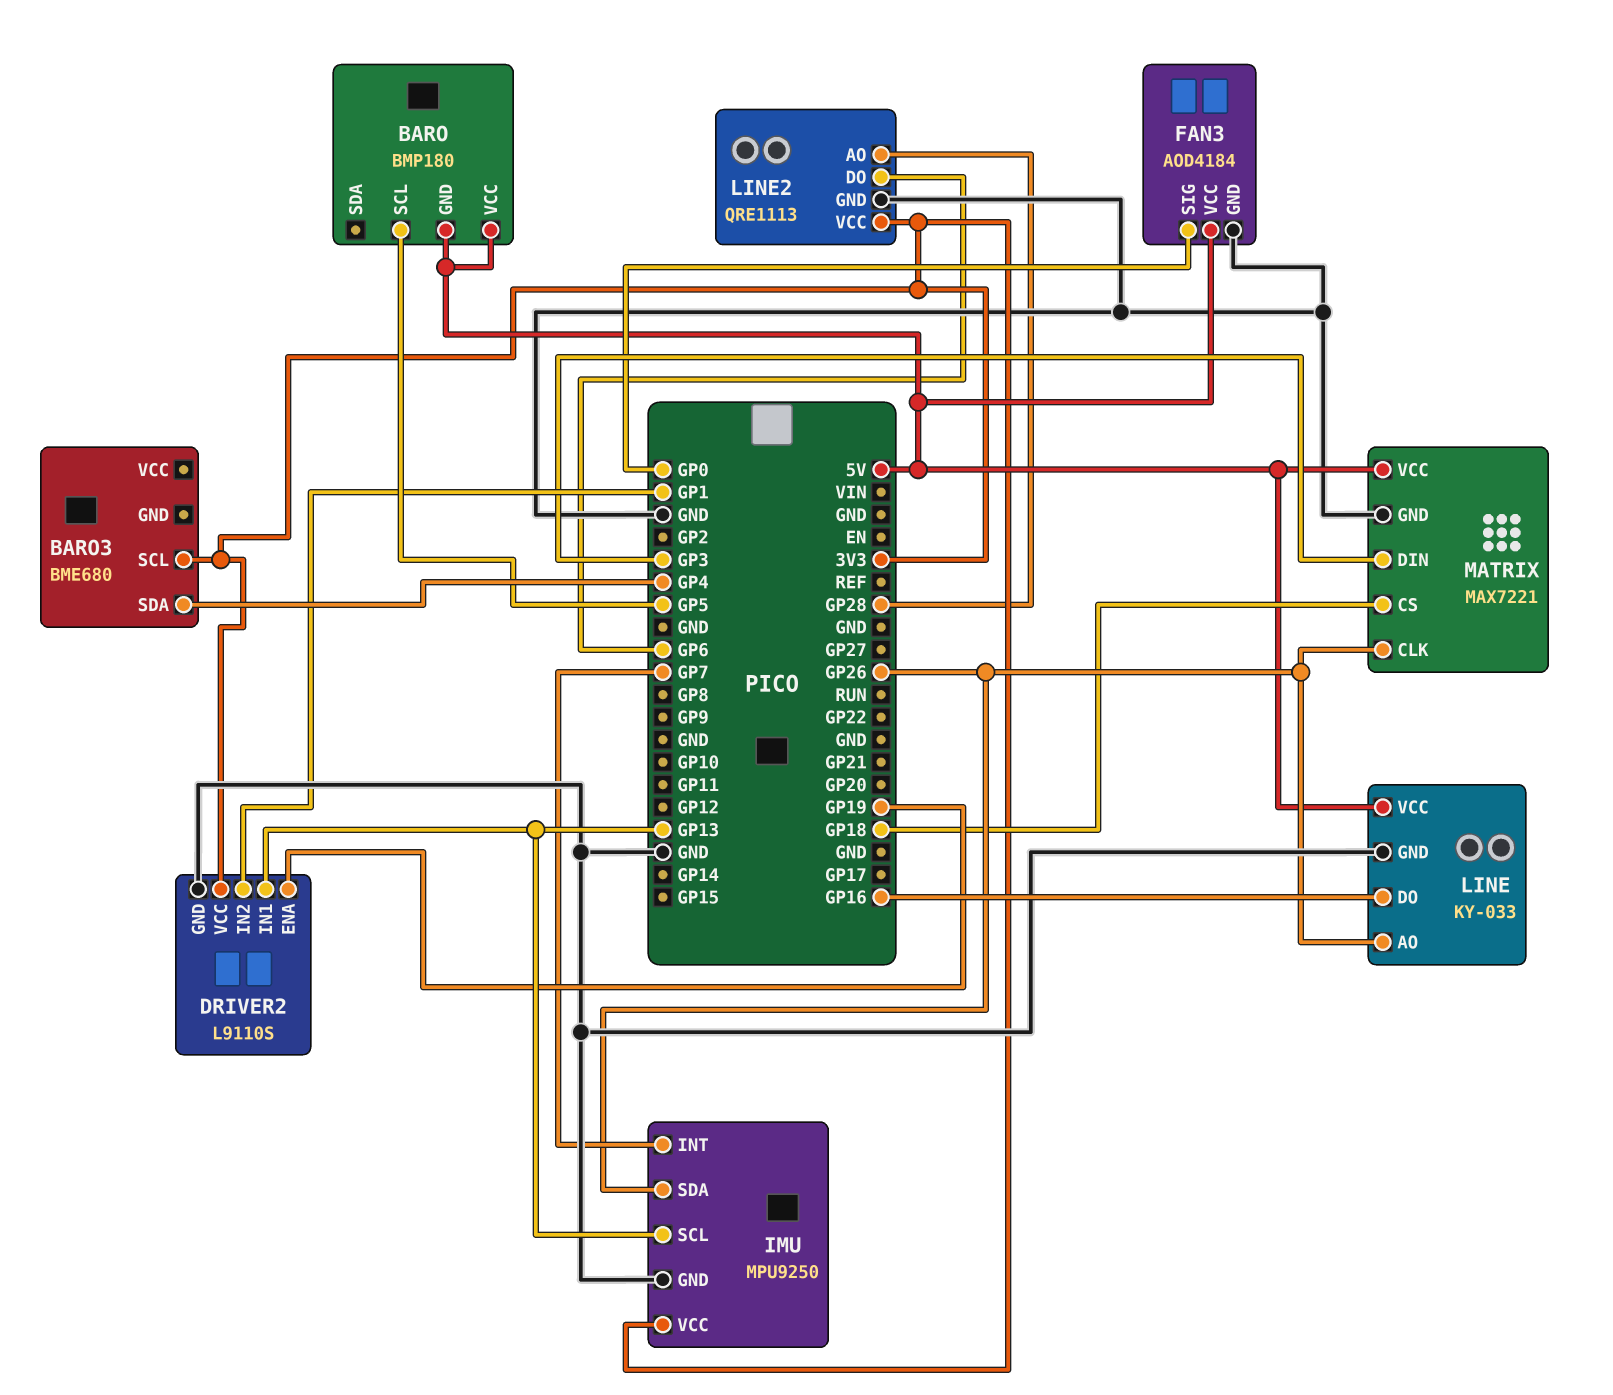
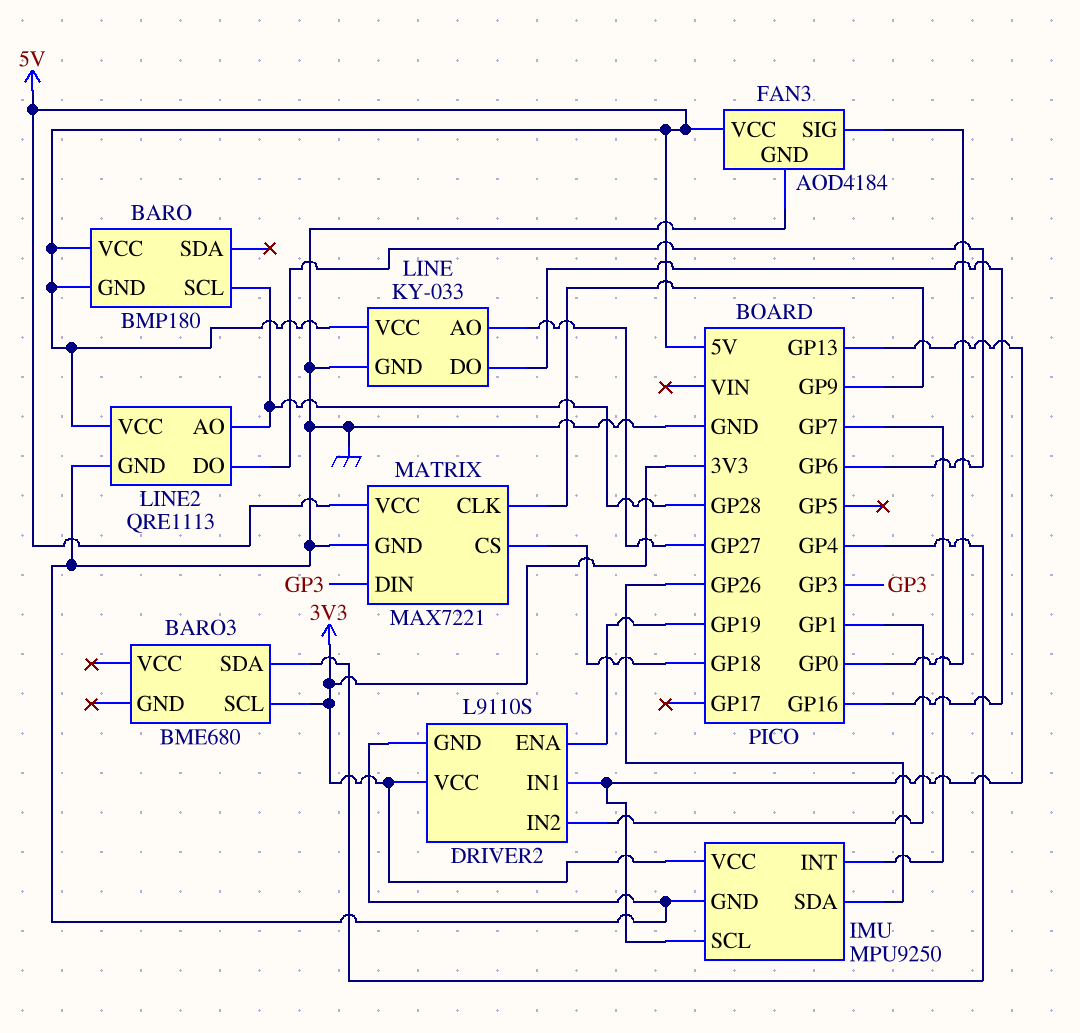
BARO pin SCL: GP5 -> GP28
LINE pin AO: GP26 -> GP27
LINE2 pin VCC: 3V3 -> 5V
MATRIX pin CLK: GP26 -> GP9

